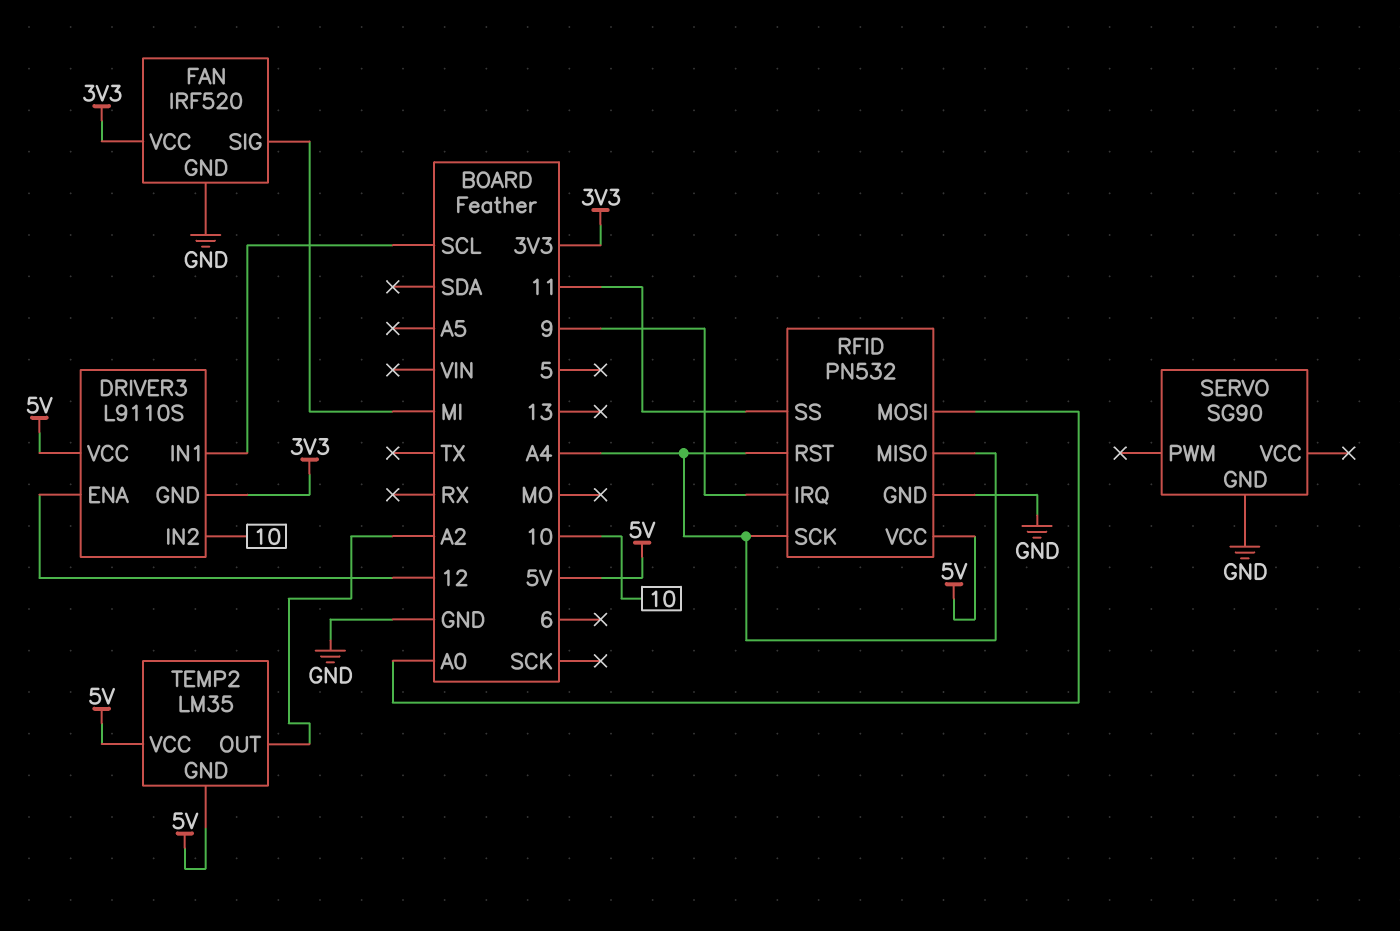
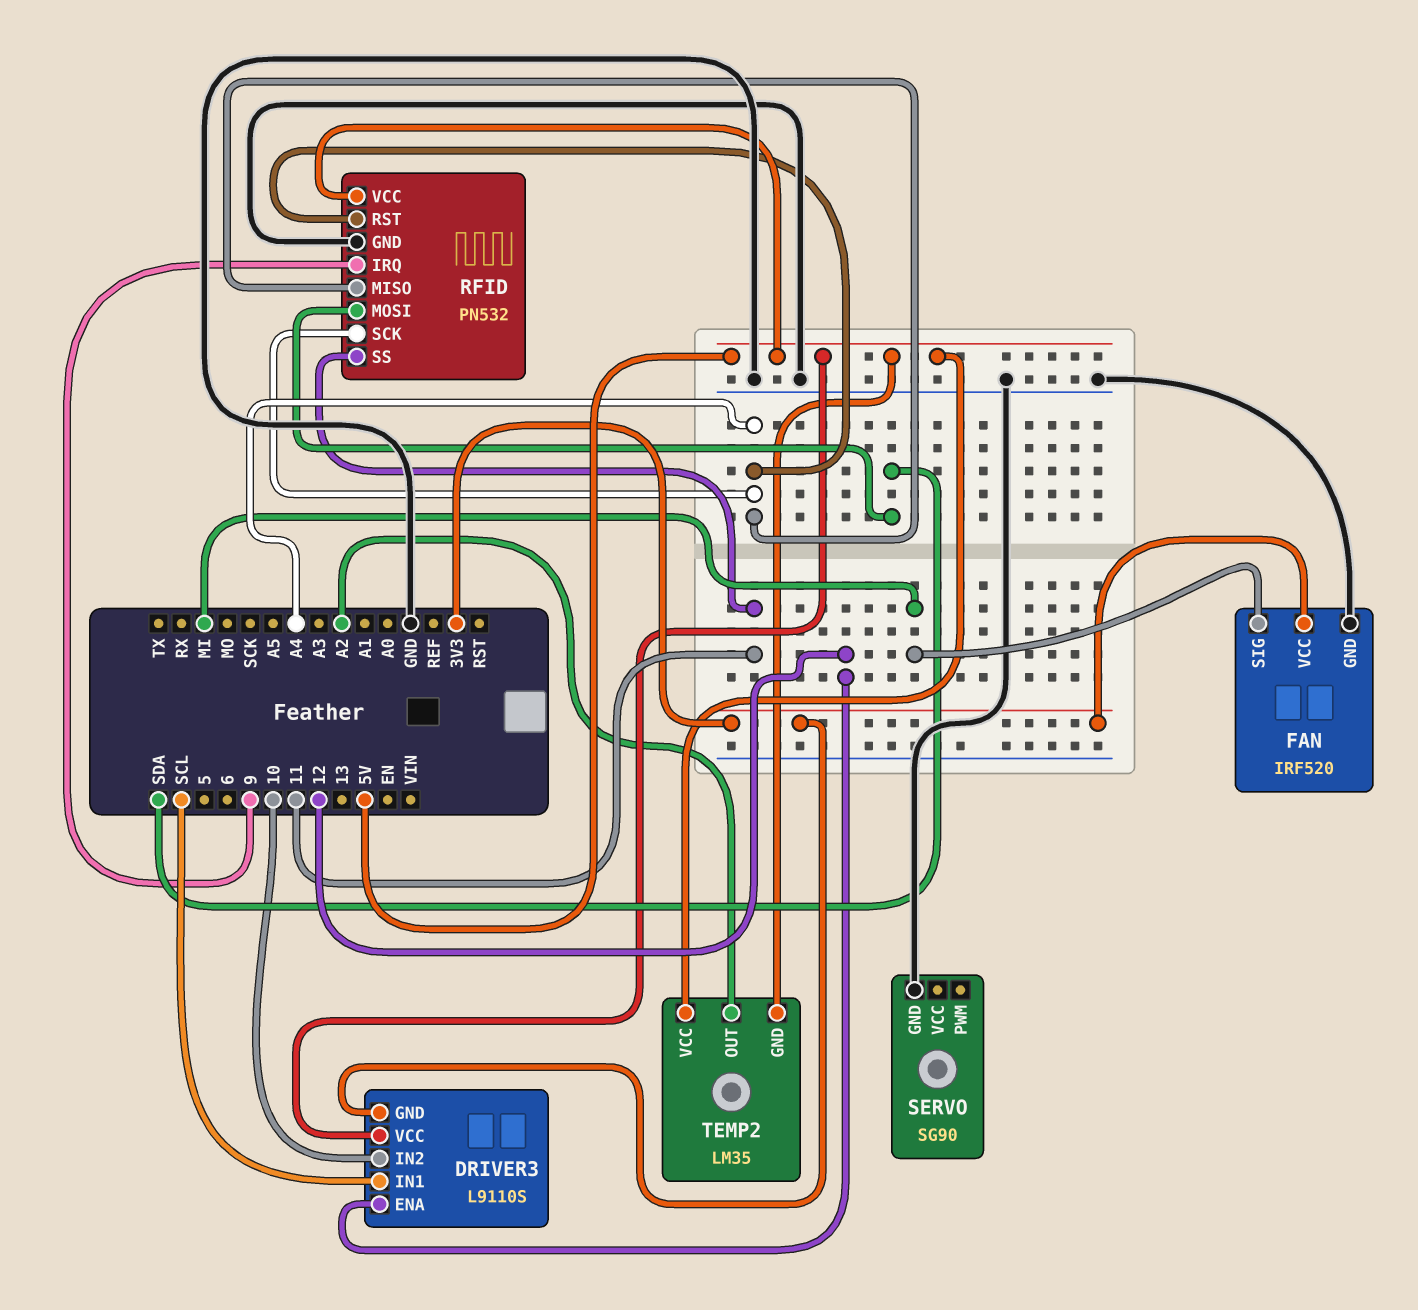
RFID pin MOSI: A0 -> SDA

